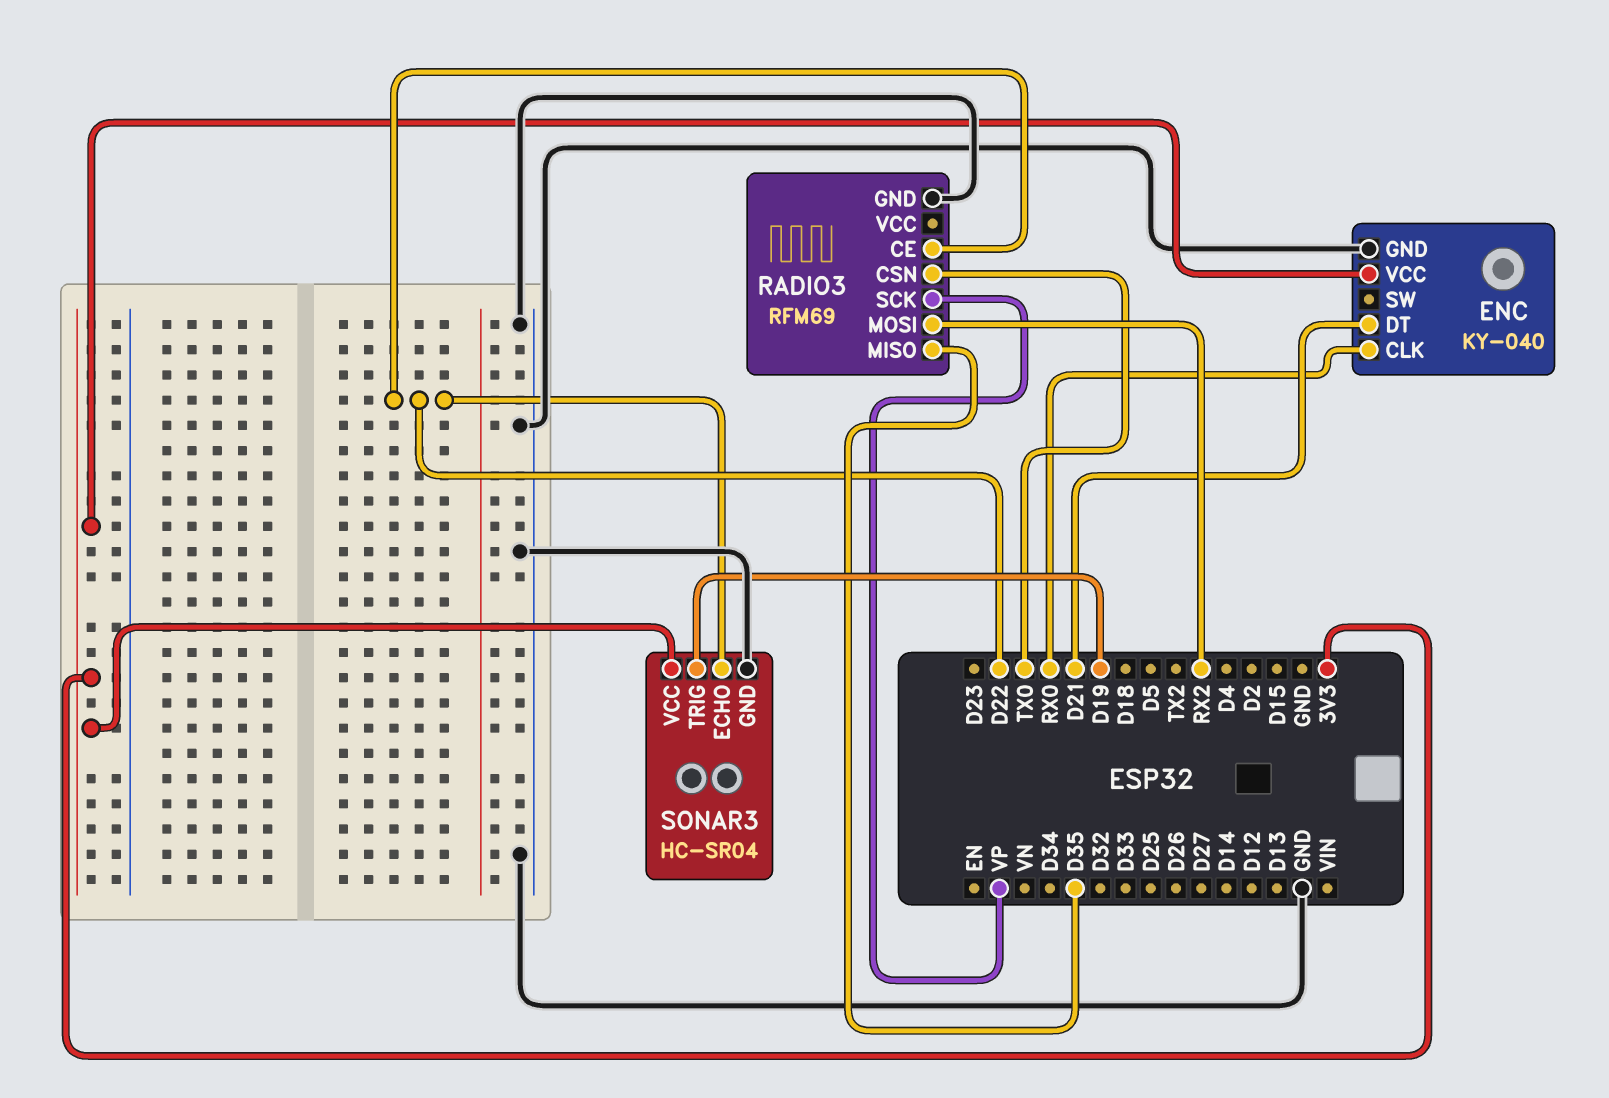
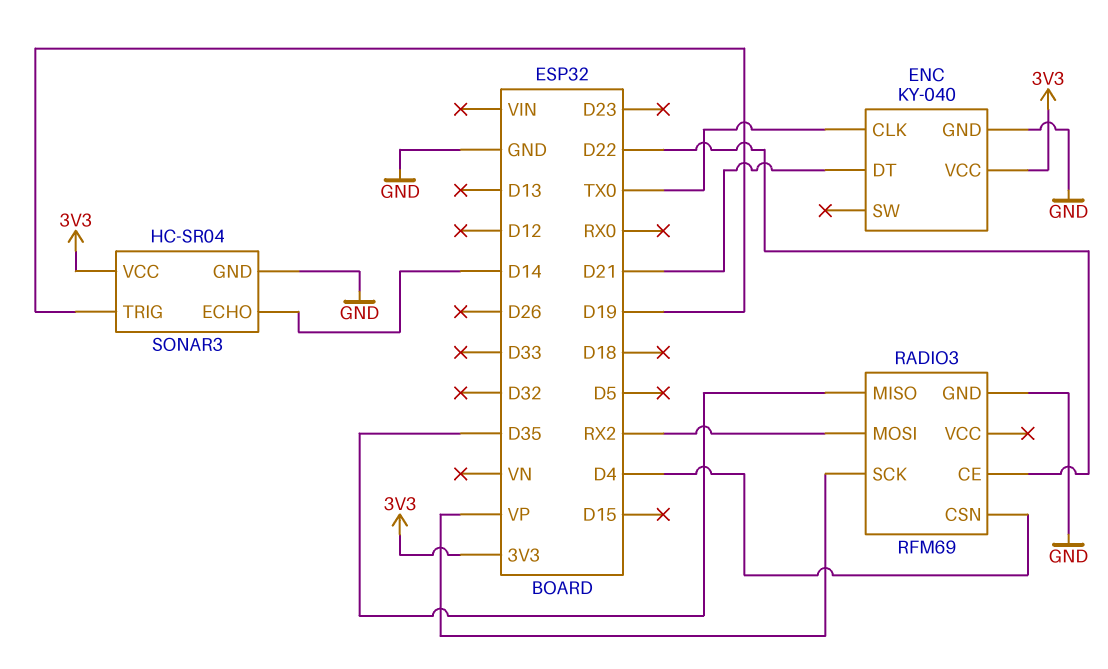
ENC pin CLK: RX0 -> TX0
RADIO3 pin CSN: TX0 -> D4
SONAR3 pin ECHO: D22 -> D14

